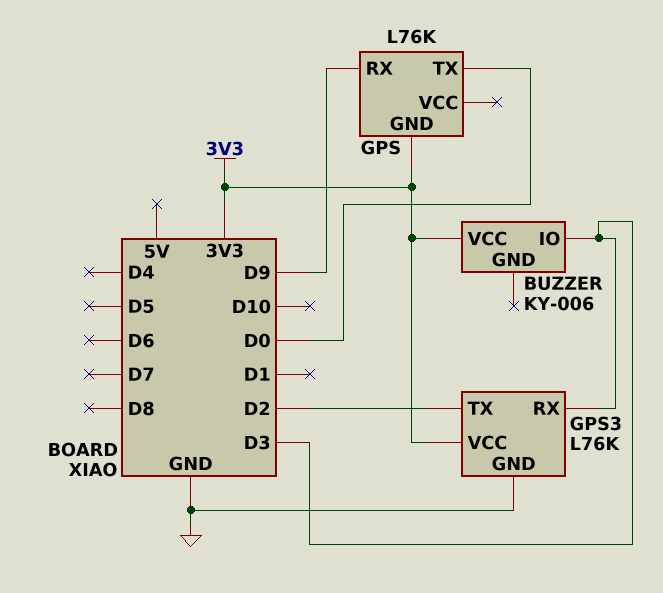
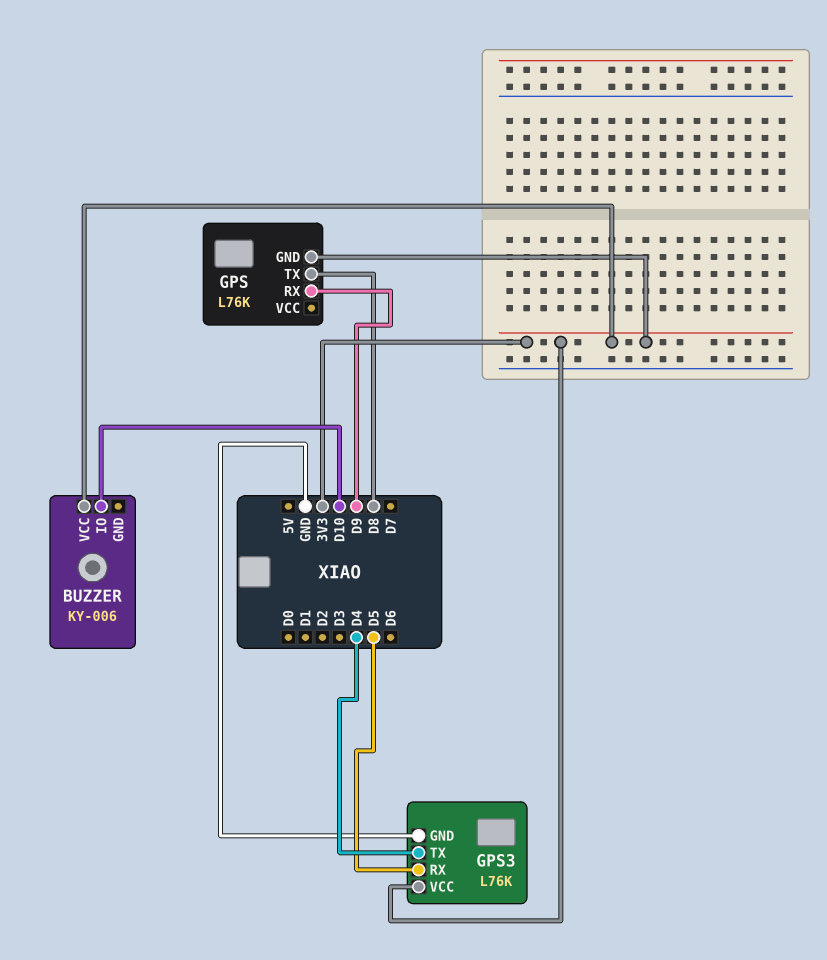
BUZZER pin IO: D3 -> D10
GPS pin TX: D0 -> D8
GPS3 pin RX: D3 -> D5
GPS3 pin TX: D2 -> D4

